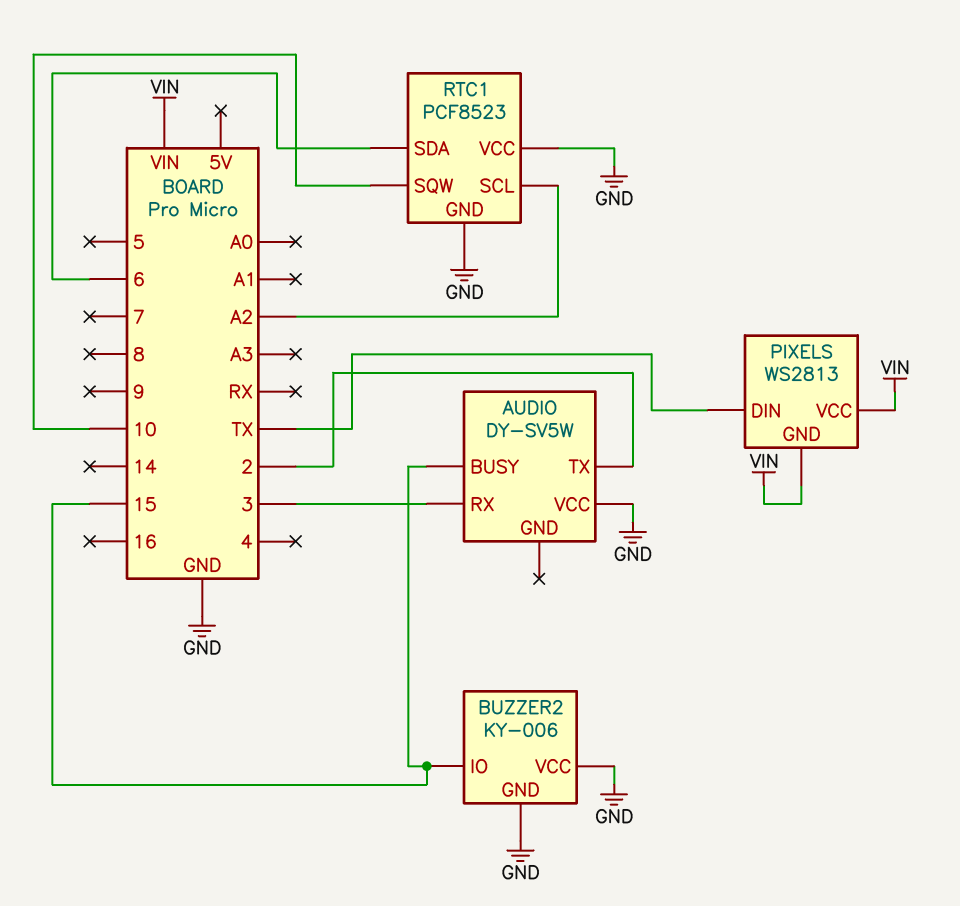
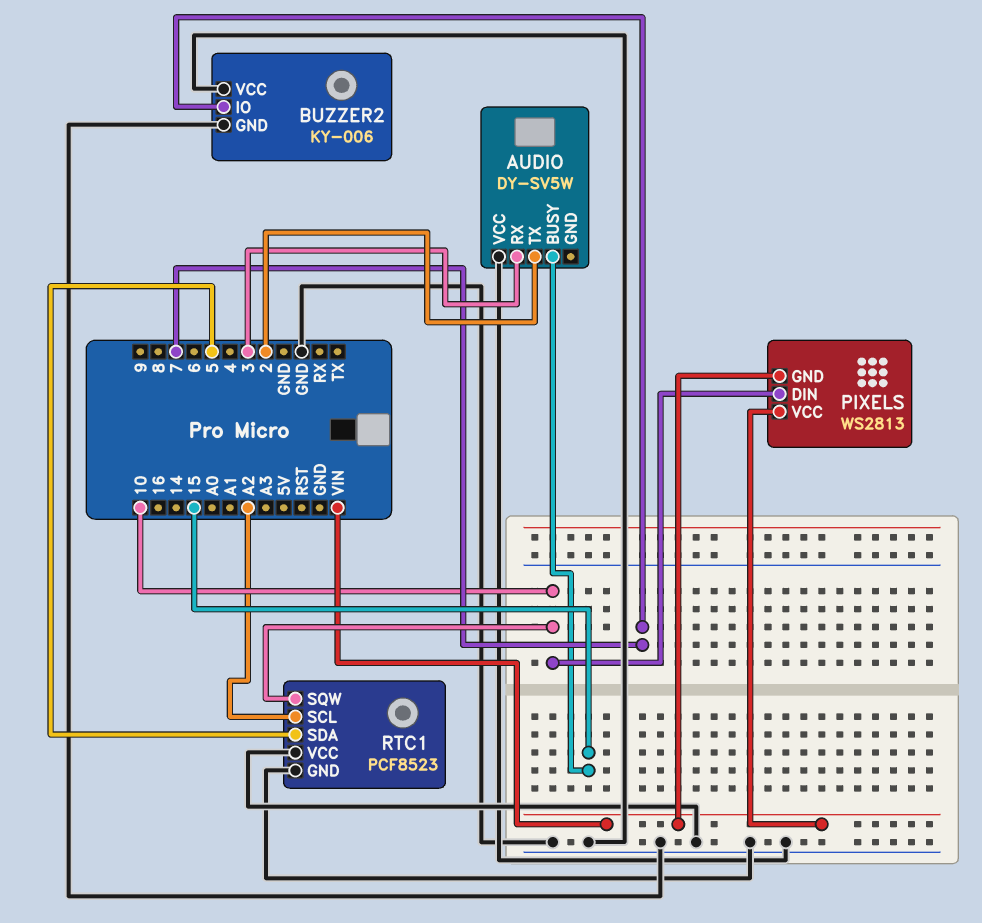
BUZZER2 pin IO: 15 -> 7
PIXELS pin DIN: TX -> 10
RTC1 pin SDA: 6 -> 5

